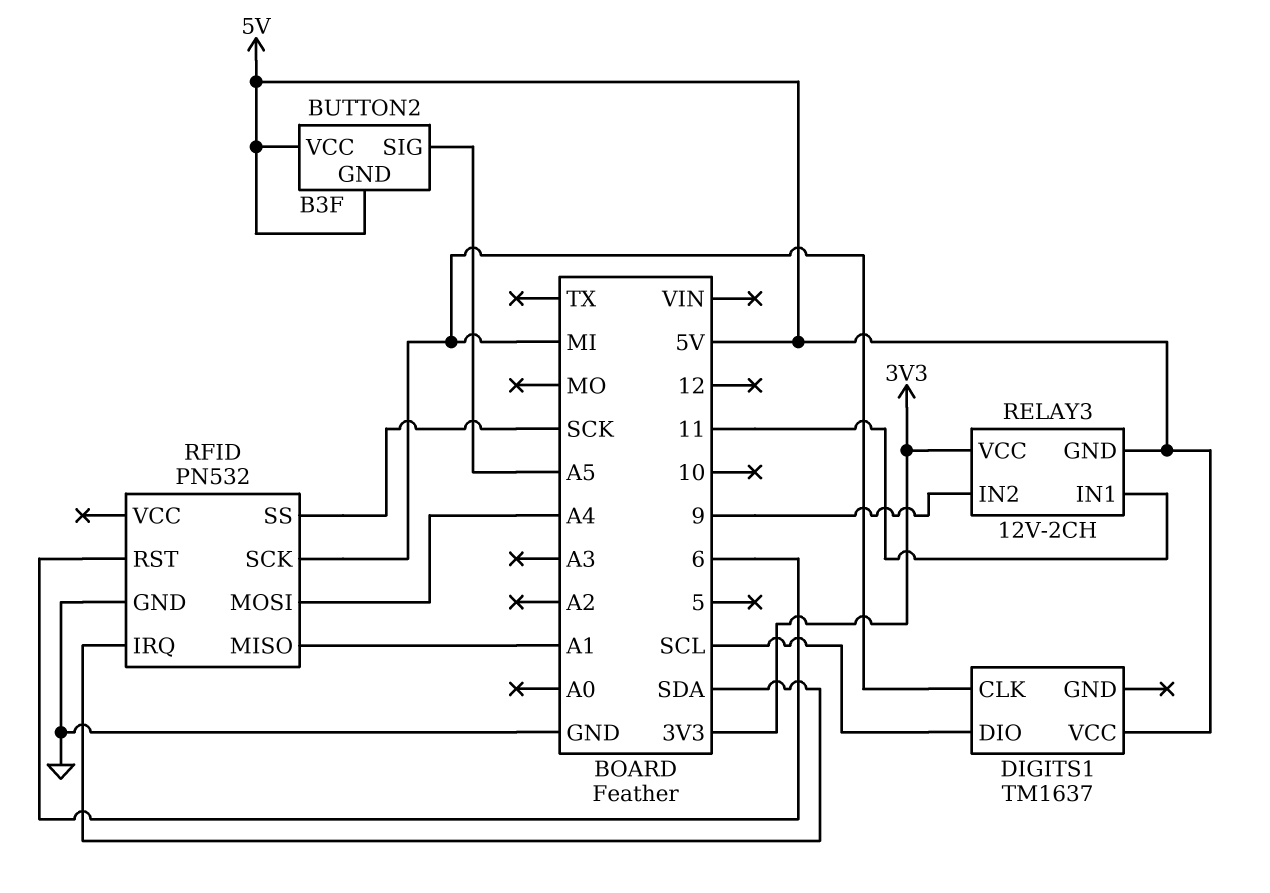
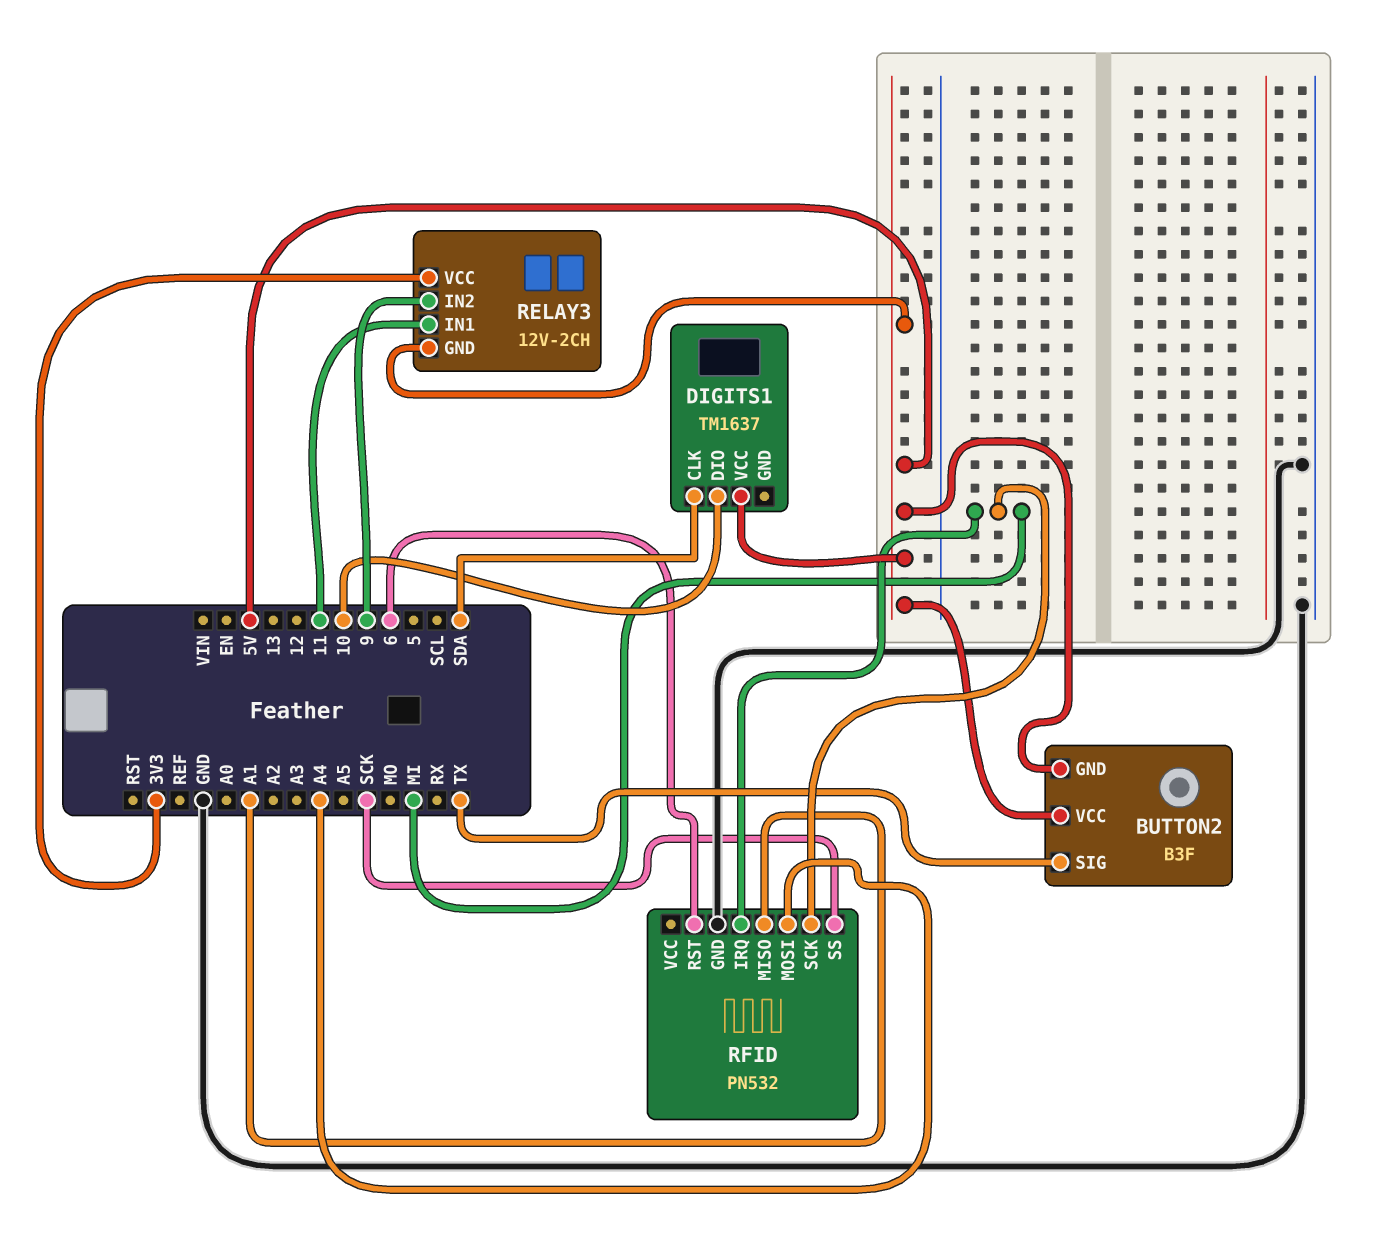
BUTTON2 pin SIG: A5 -> TX
DIGITS1 pin CLK: MI -> SDA
DIGITS1 pin DIO: SCL -> 10
RFID pin IRQ: SDA -> MI

